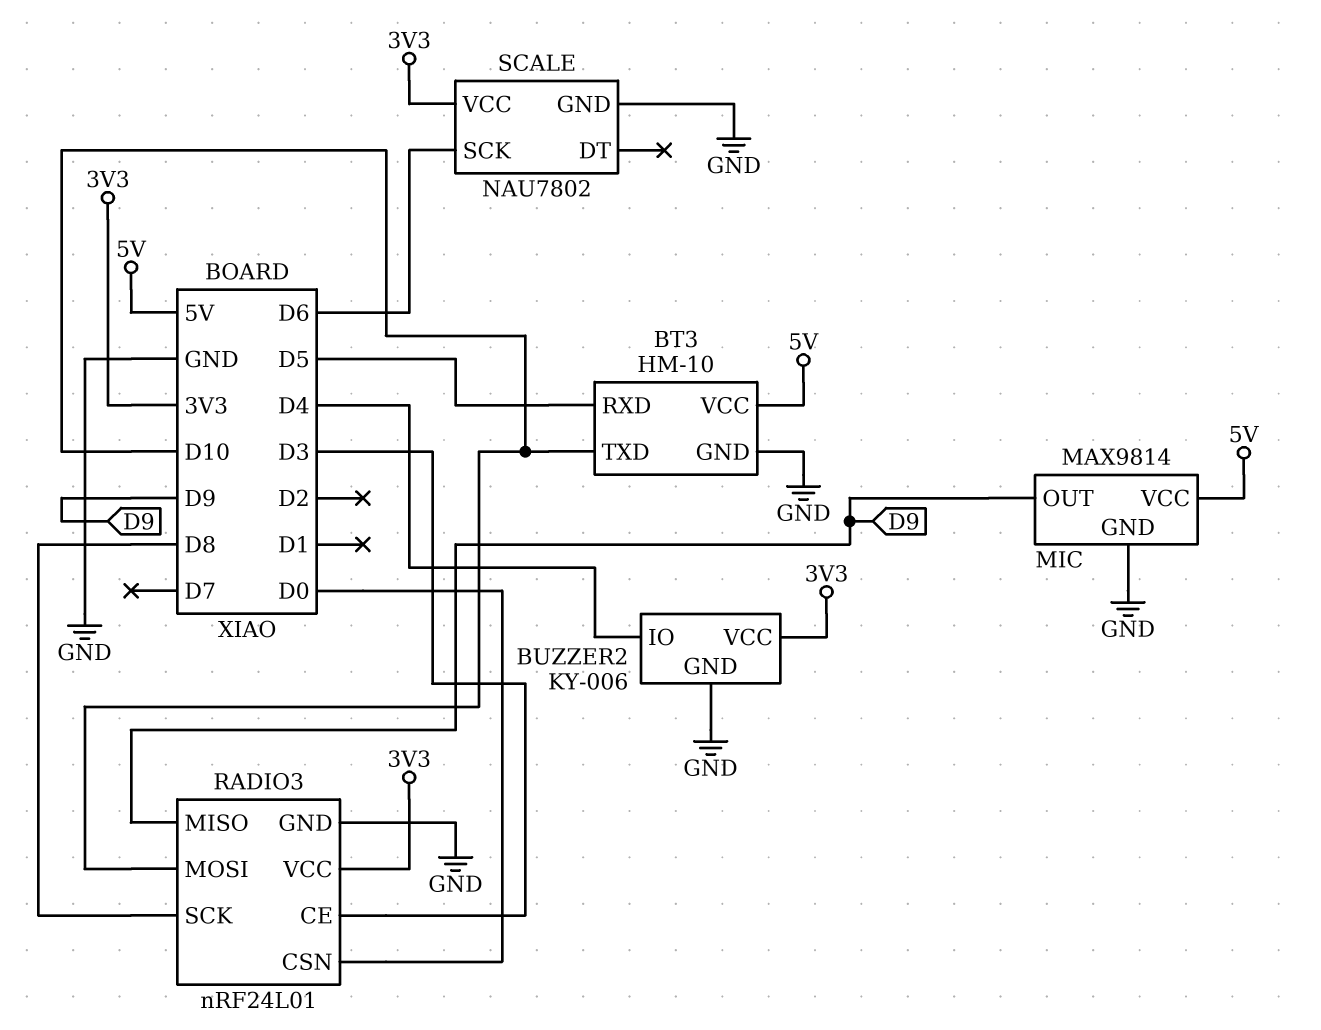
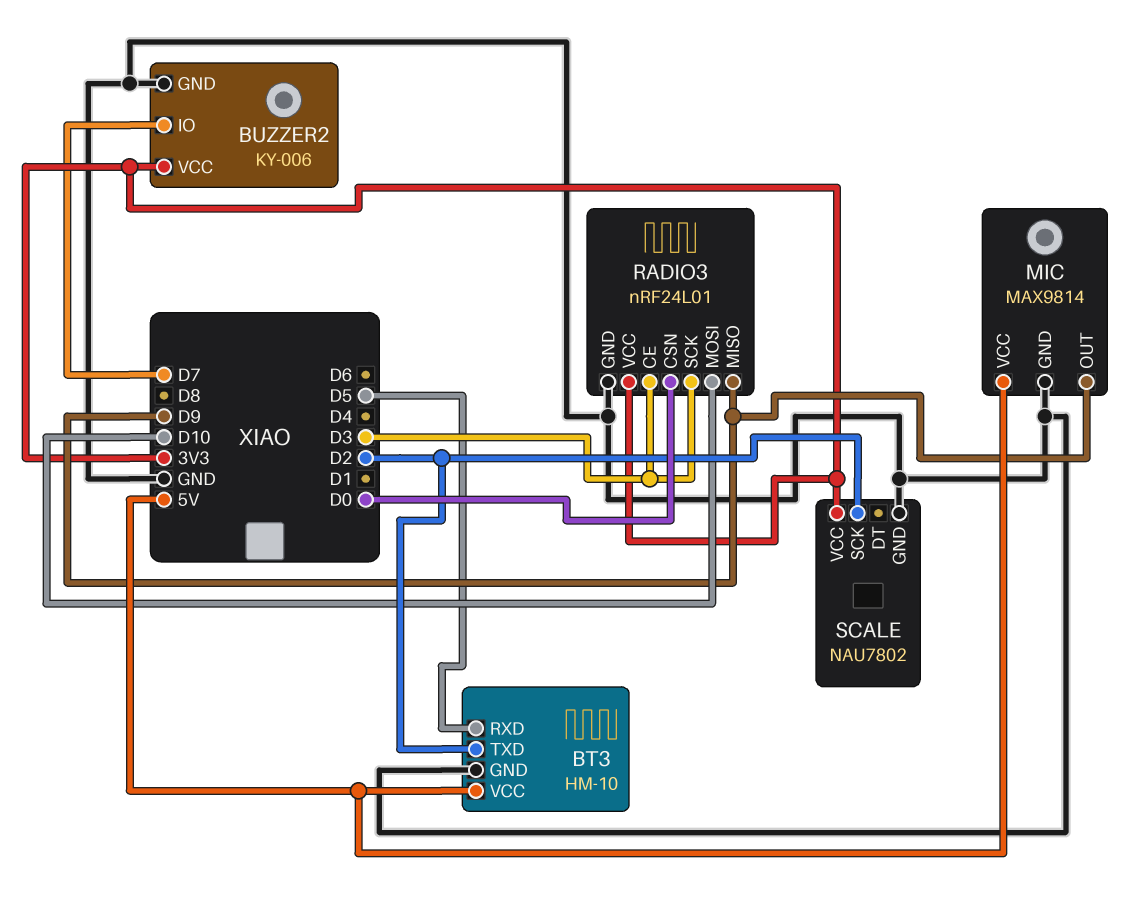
BT3 pin TXD: D10 -> D2
BUZZER2 pin IO: D4 -> D7
RADIO3 pin SCK: D8 -> D3
SCALE pin SCK: D6 -> D2

